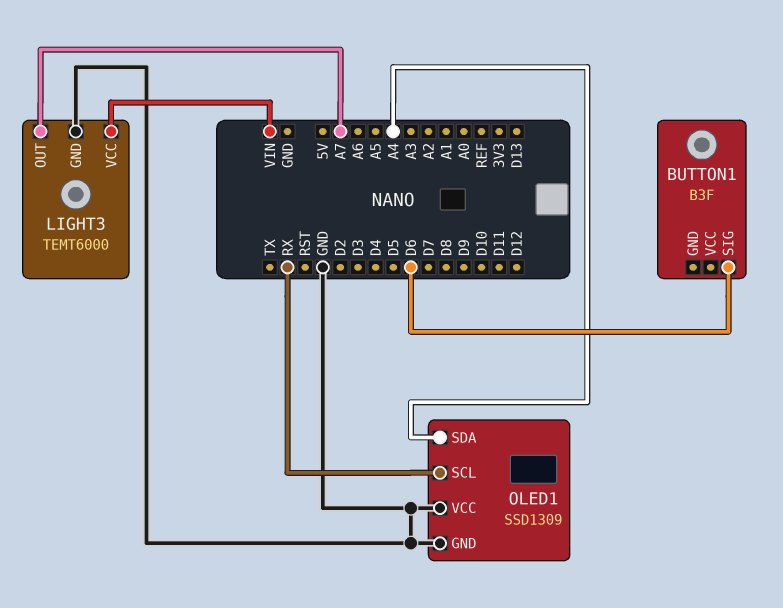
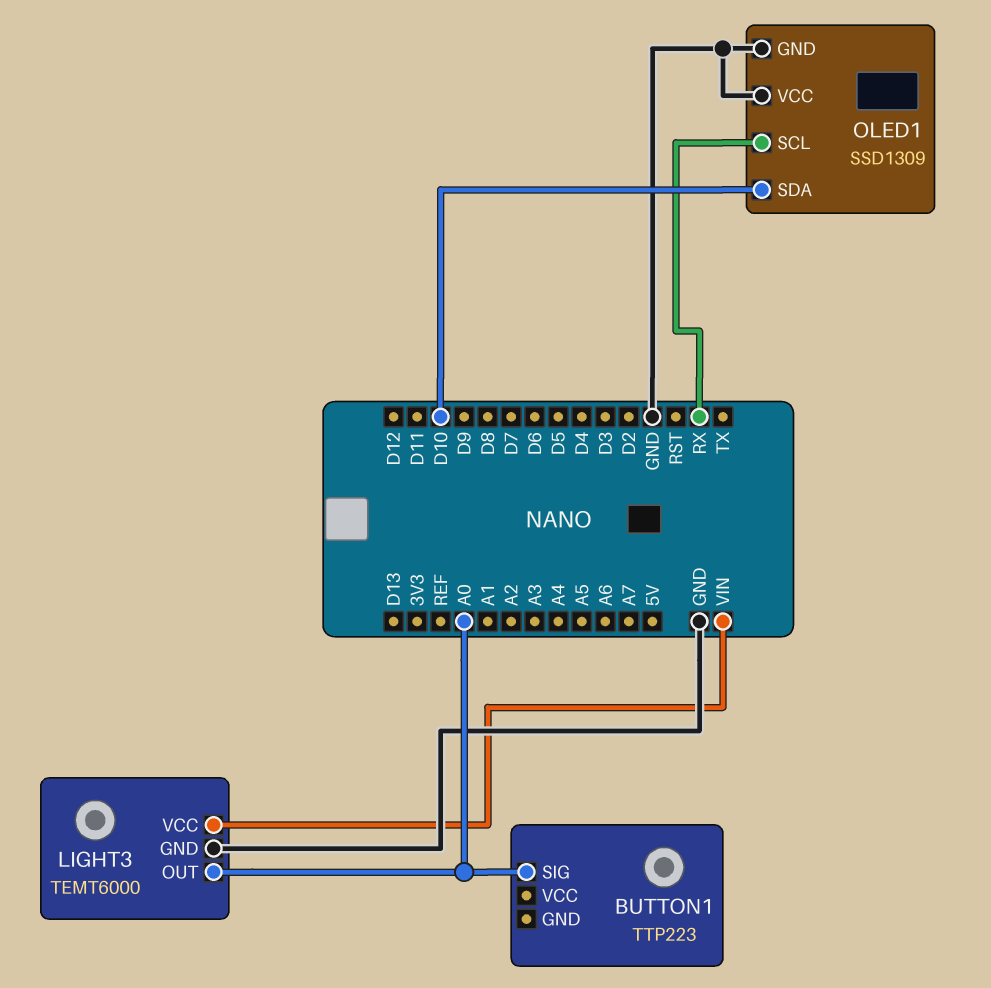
BUTTON1: B3F -> TTP223
BUTTON1 pin SIG: D6 -> A0
LIGHT3 pin OUT: A7 -> A0
OLED1 pin SDA: A4 -> D10

